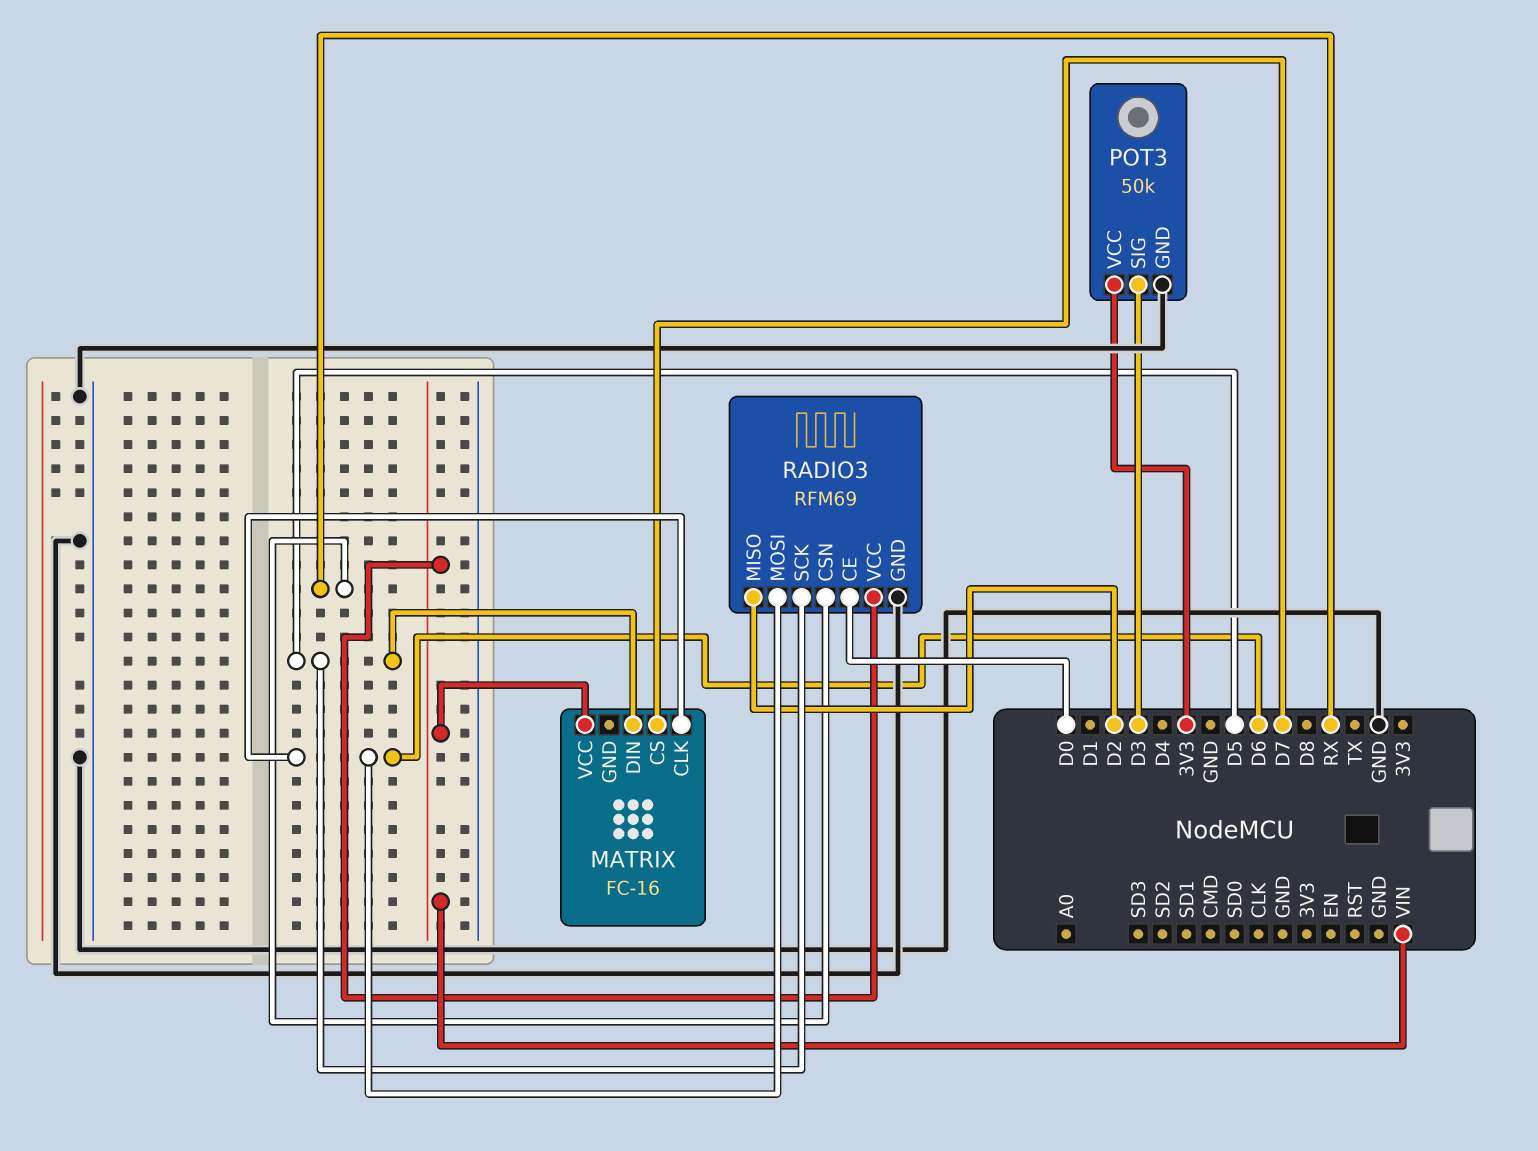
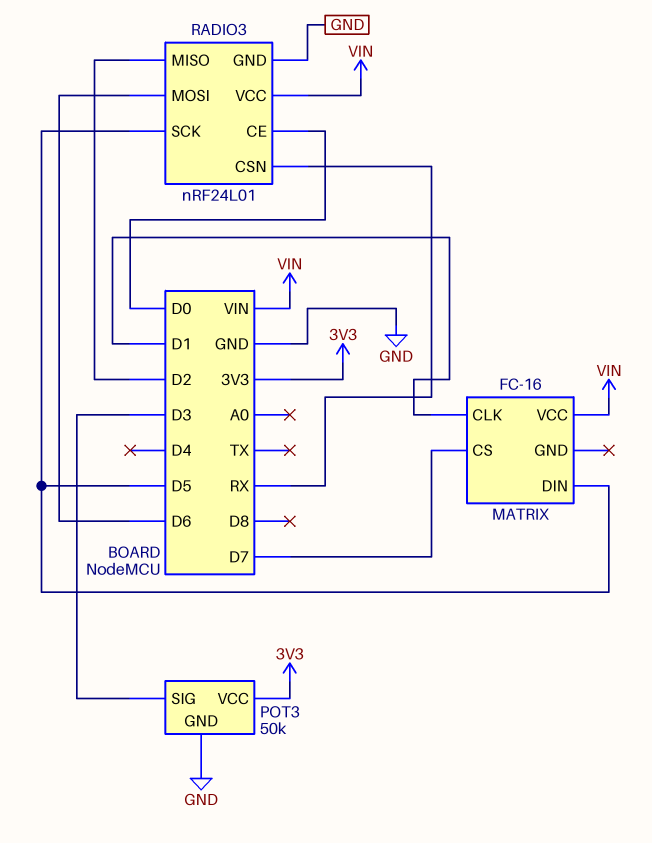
MATRIX pin CLK: D6 -> D1
RADIO3: RFM69 -> nRF24L01

